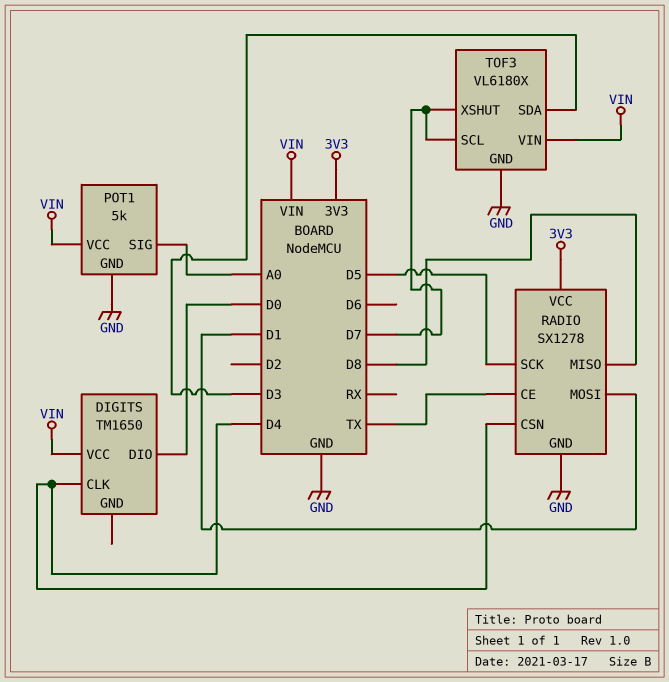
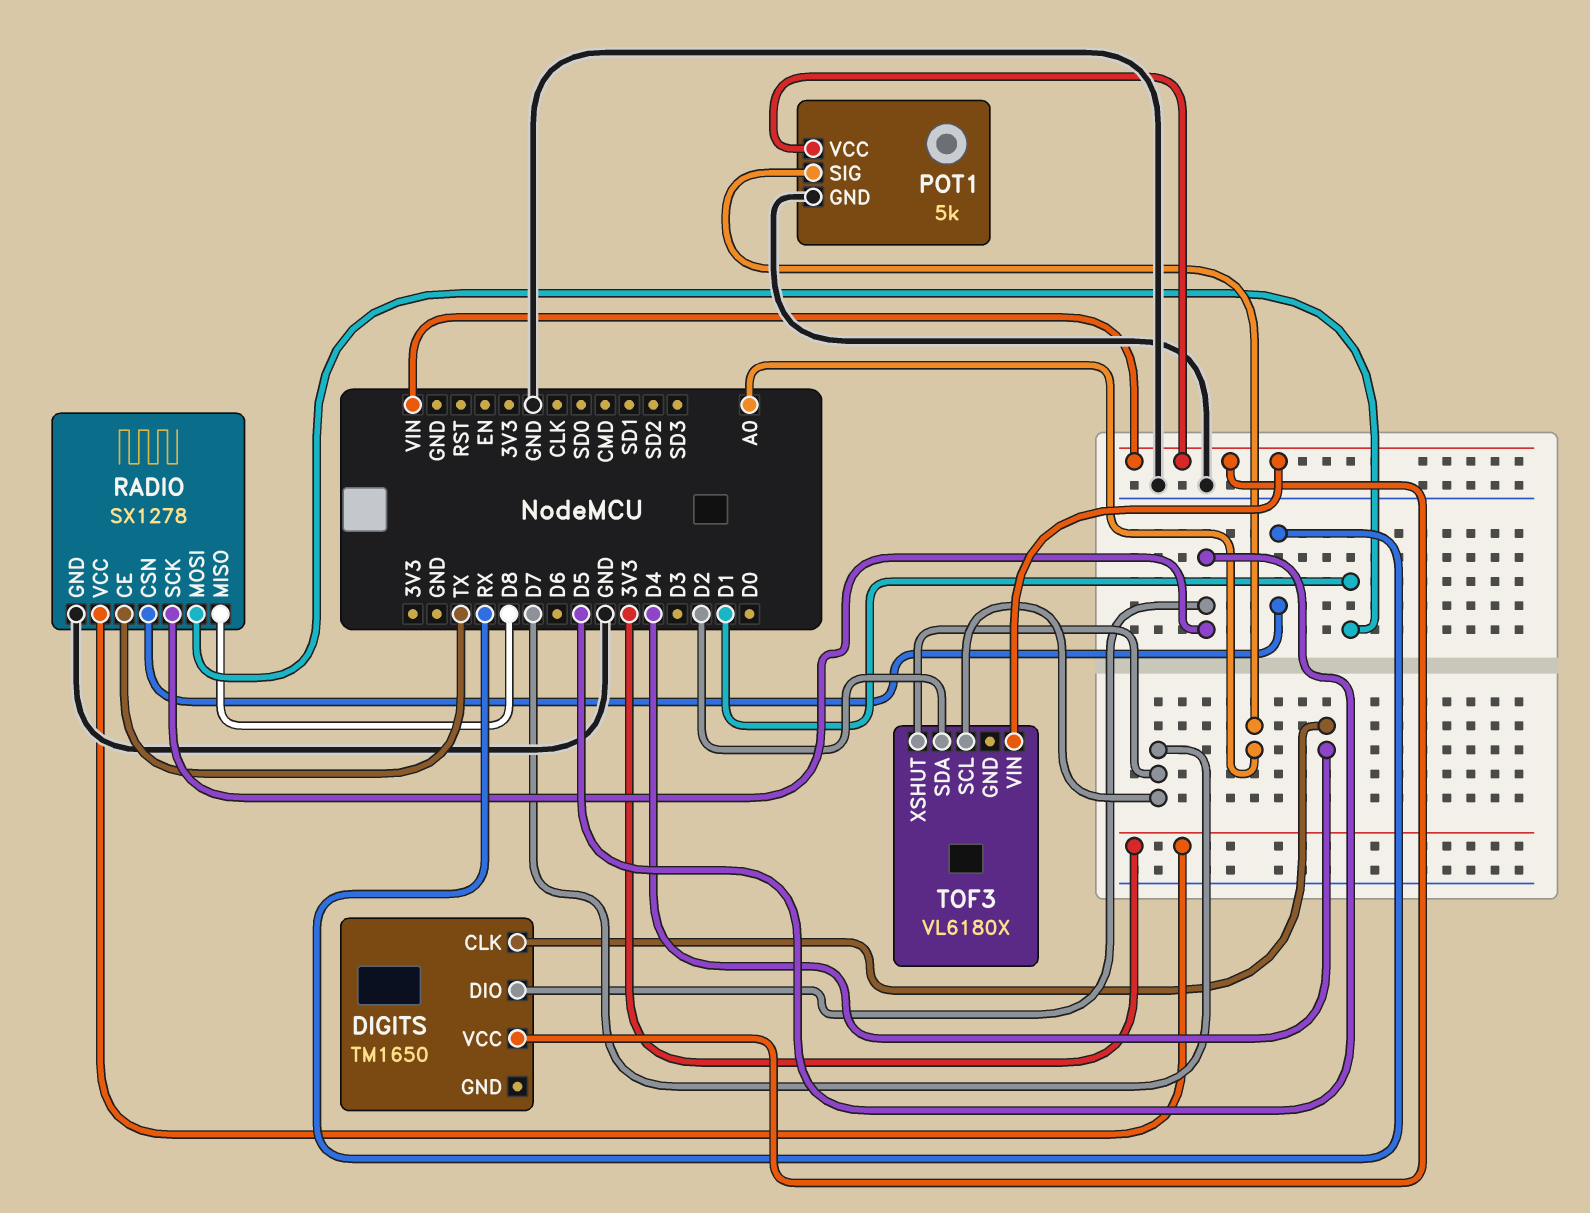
DIGITS pin DIO: D0 -> D5
RADIO pin CSN: D4 -> RX
TOF3 pin GND: GND -> none
TOF3 pin SDA: D3 -> D2

